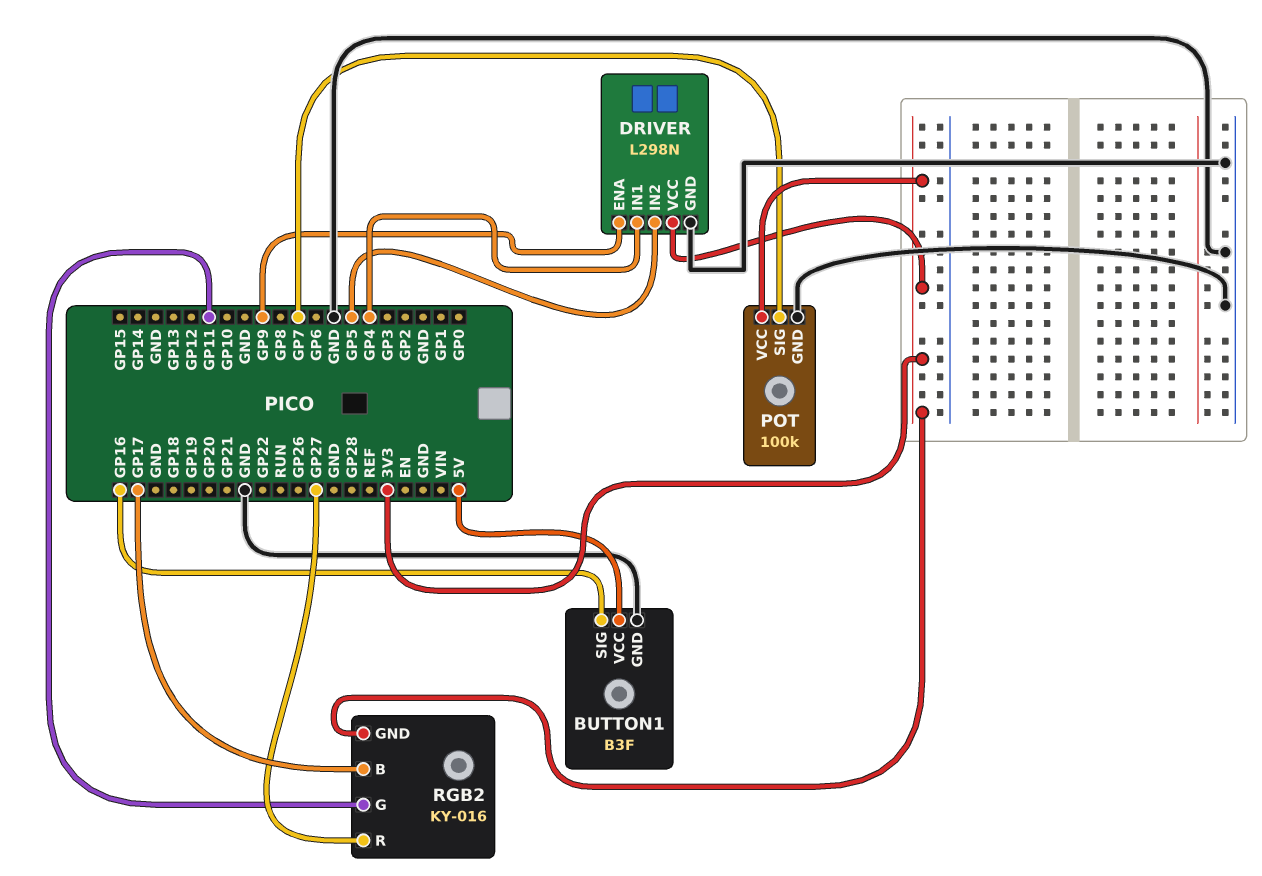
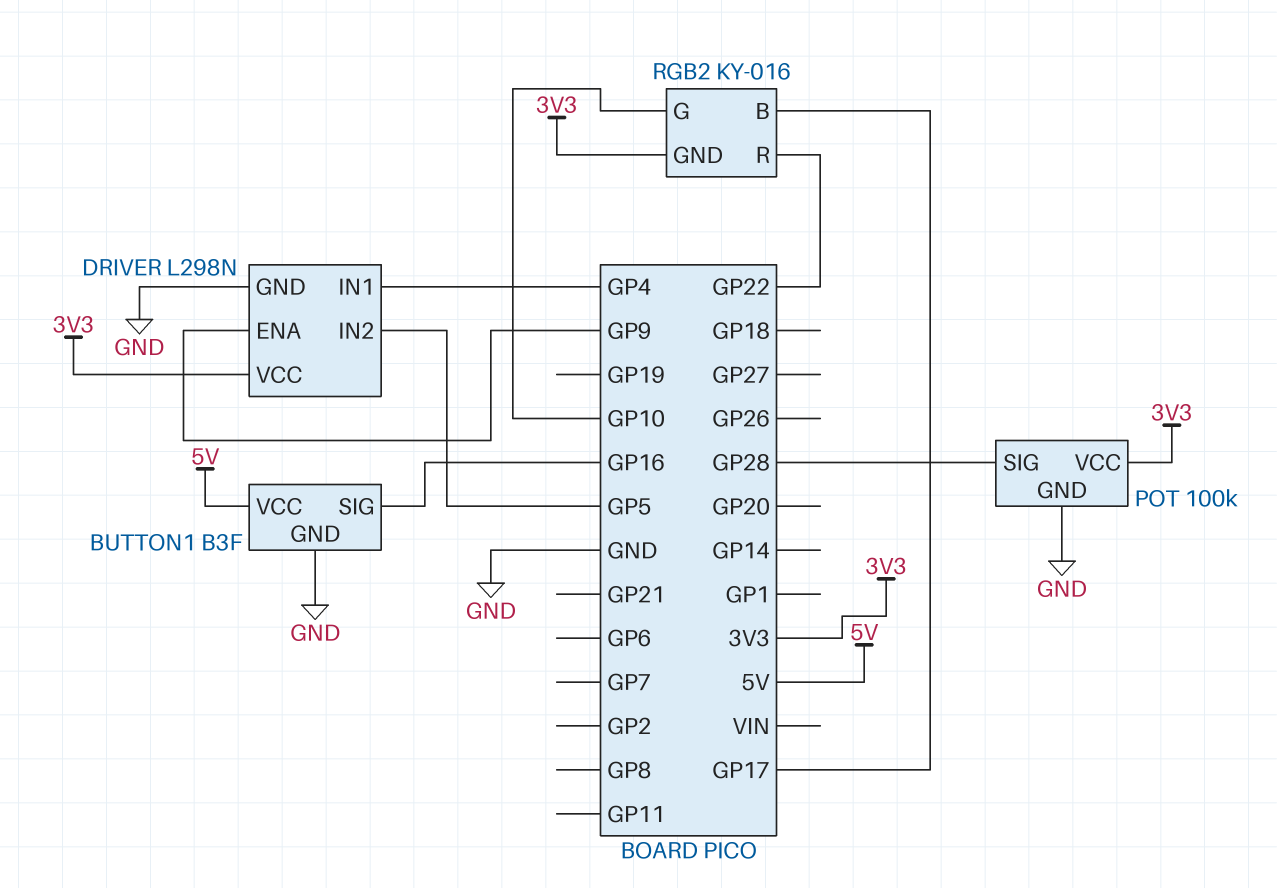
POT pin SIG: GP7 -> GP28
RGB2 pin G: GP11 -> GP10
RGB2 pin R: GP27 -> GP22

